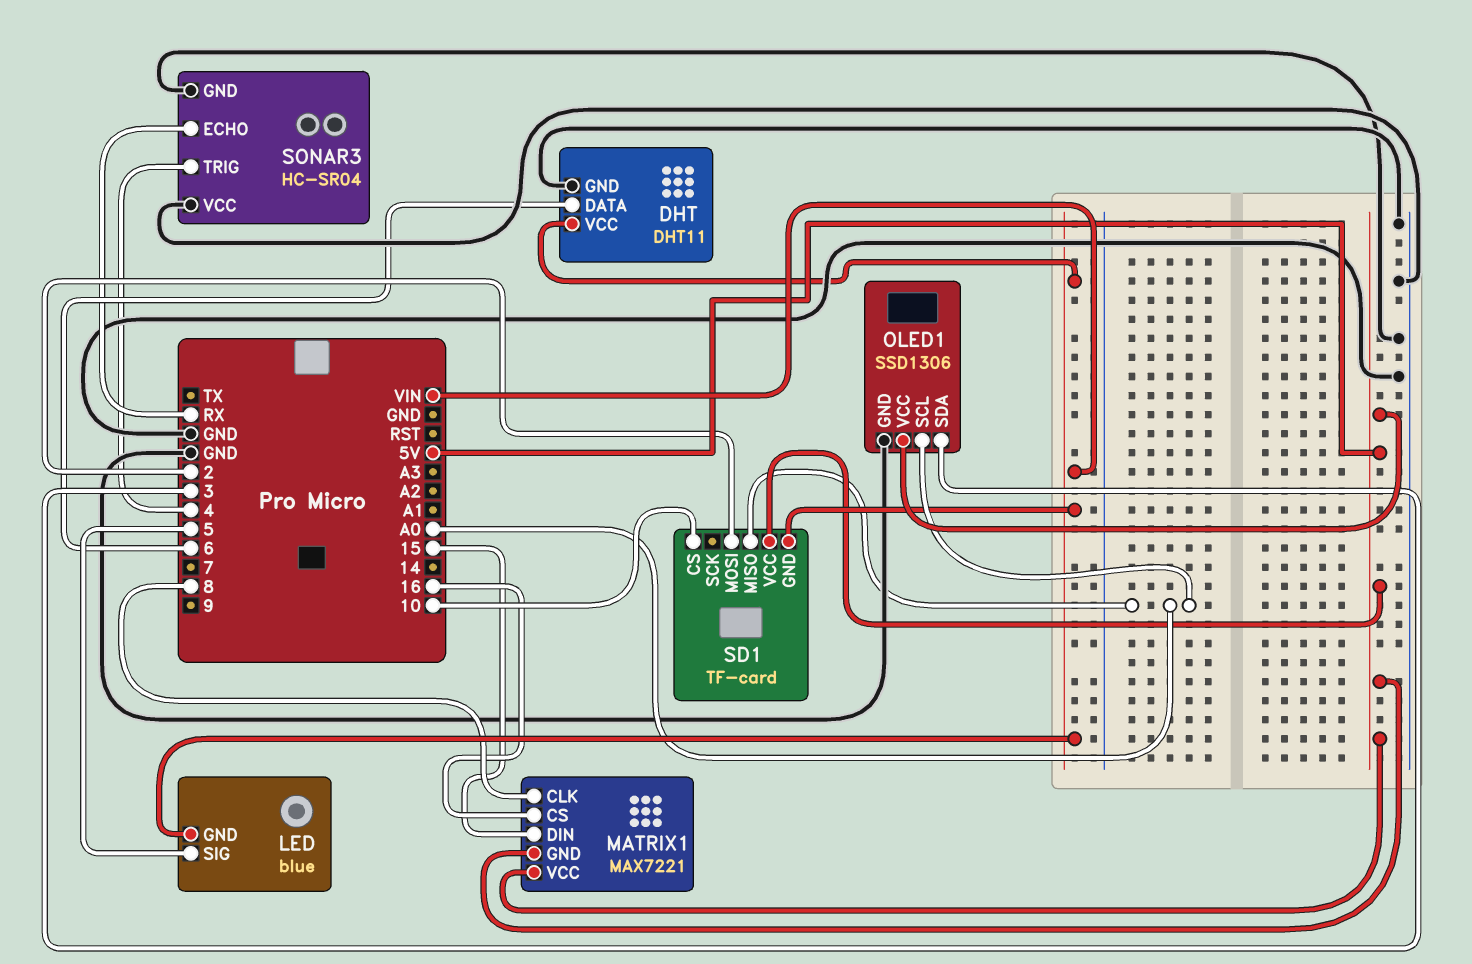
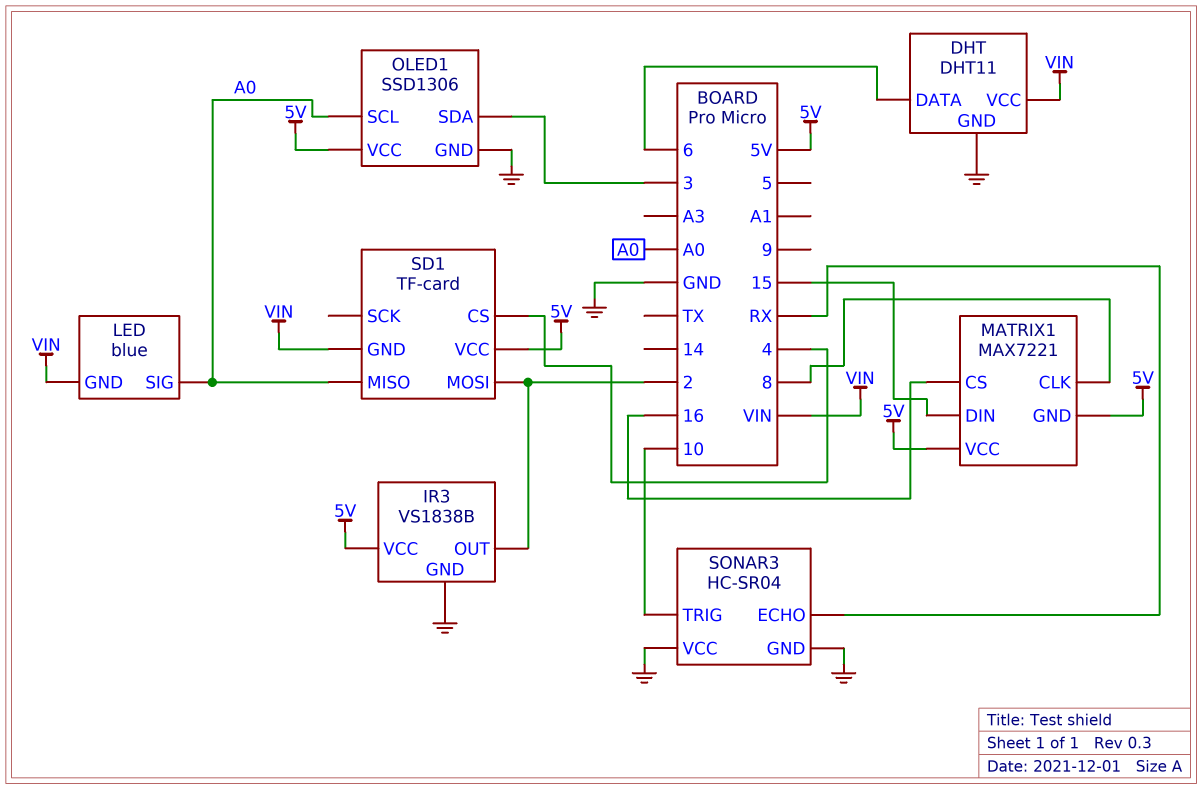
IR3: none -> VS1838B
IR3 pin GND: none -> GND
IR3 pin OUT: none -> 2
IR3 pin VCC: none -> 5V
LED pin SIG: 5 -> A0
SD1 pin CS: 10 -> 4
SONAR3 pin TRIG: 4 -> 10

